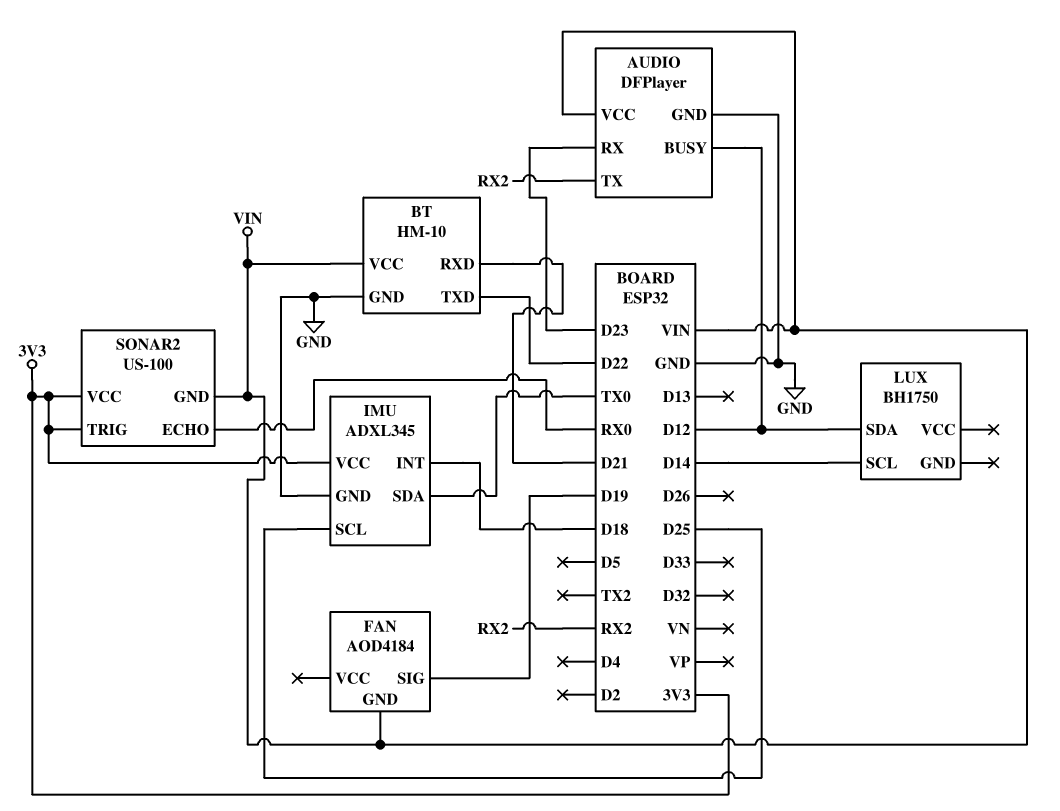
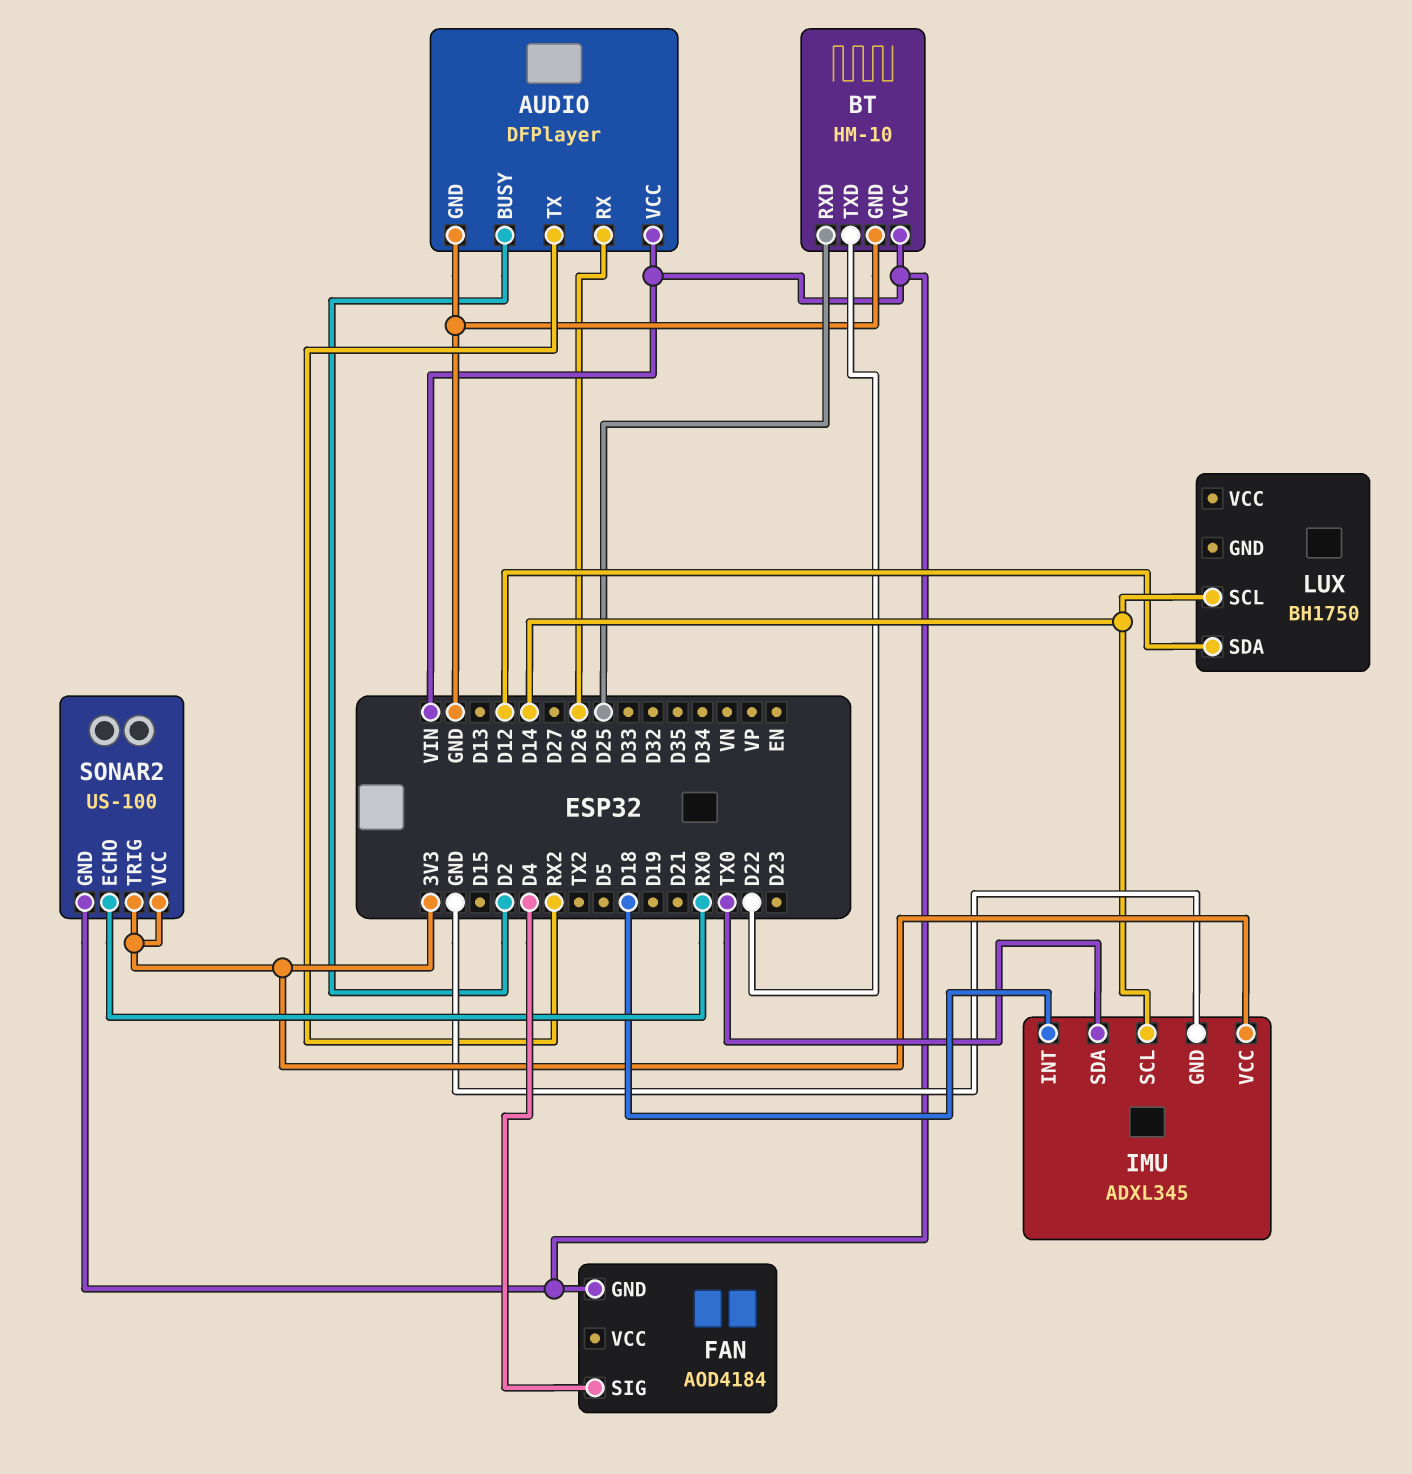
AUDIO pin BUSY: D12 -> D2
AUDIO pin RX: D23 -> D26
BT pin RXD: D21 -> D25
FAN pin SIG: D19 -> D4
IMU pin SCL: D25 -> D14

